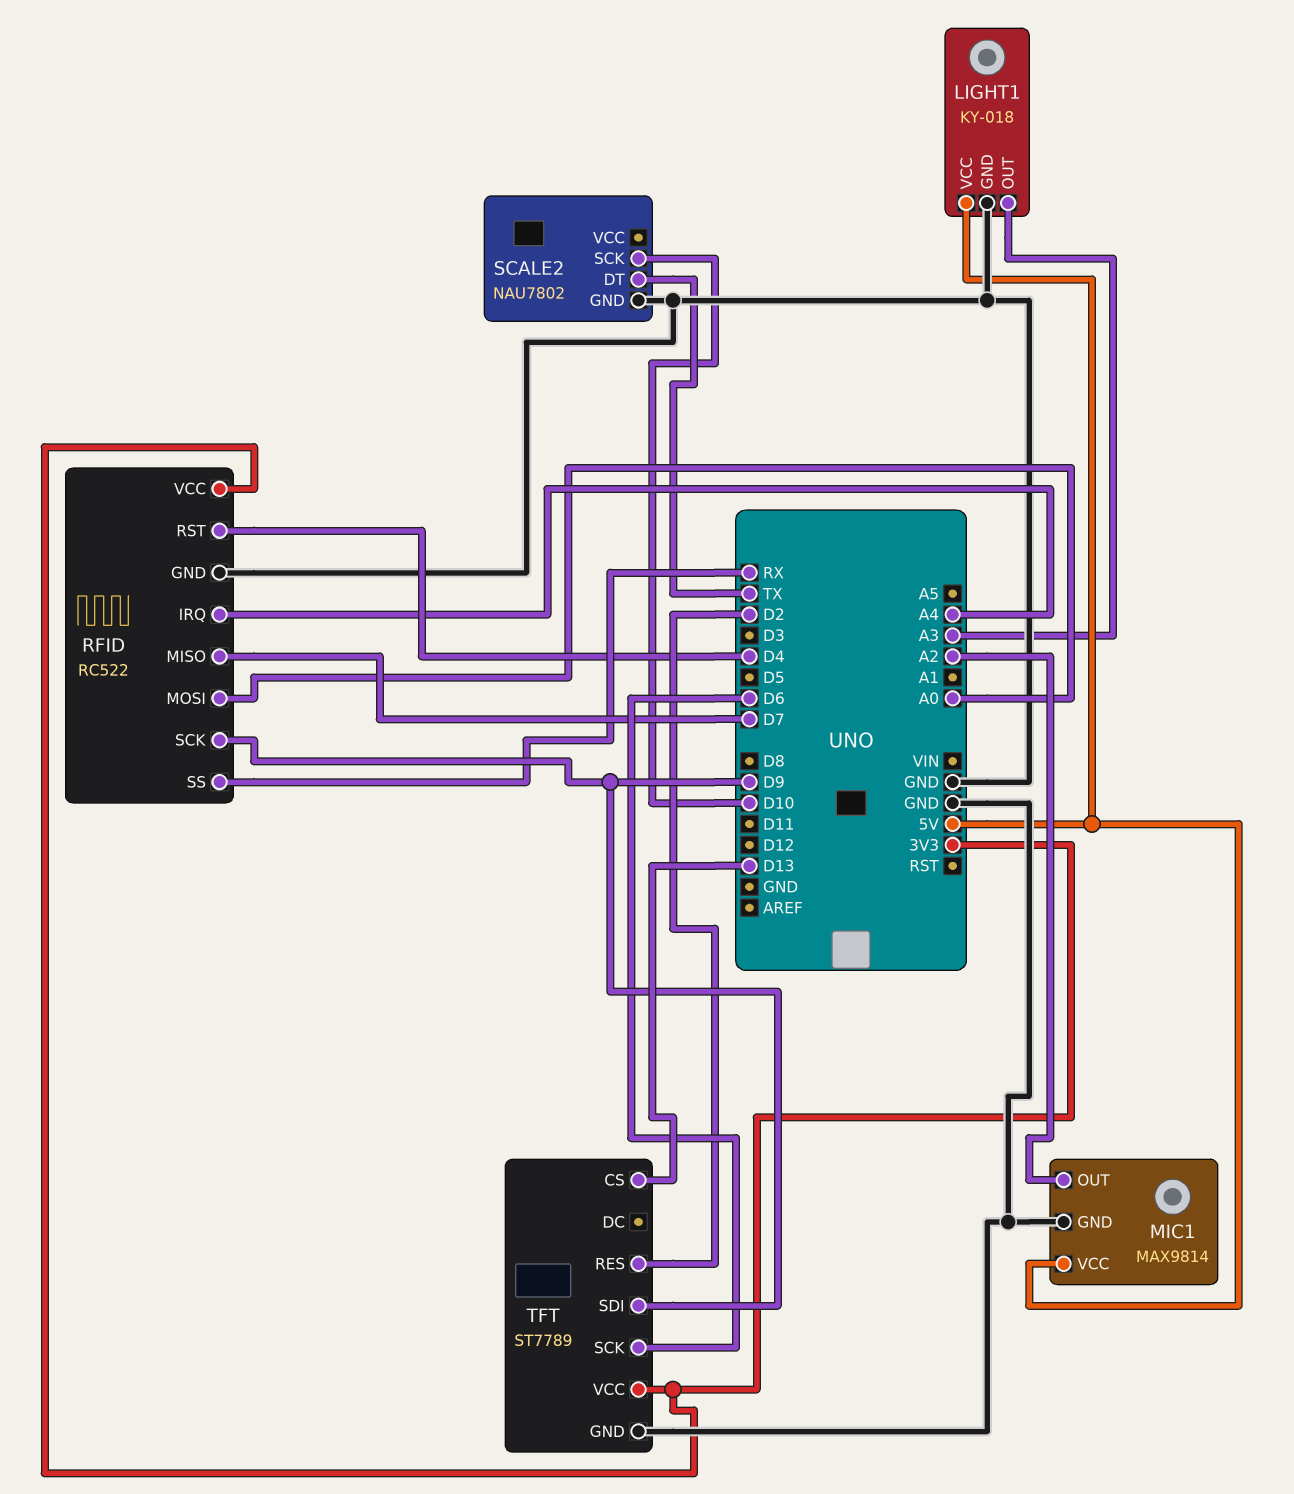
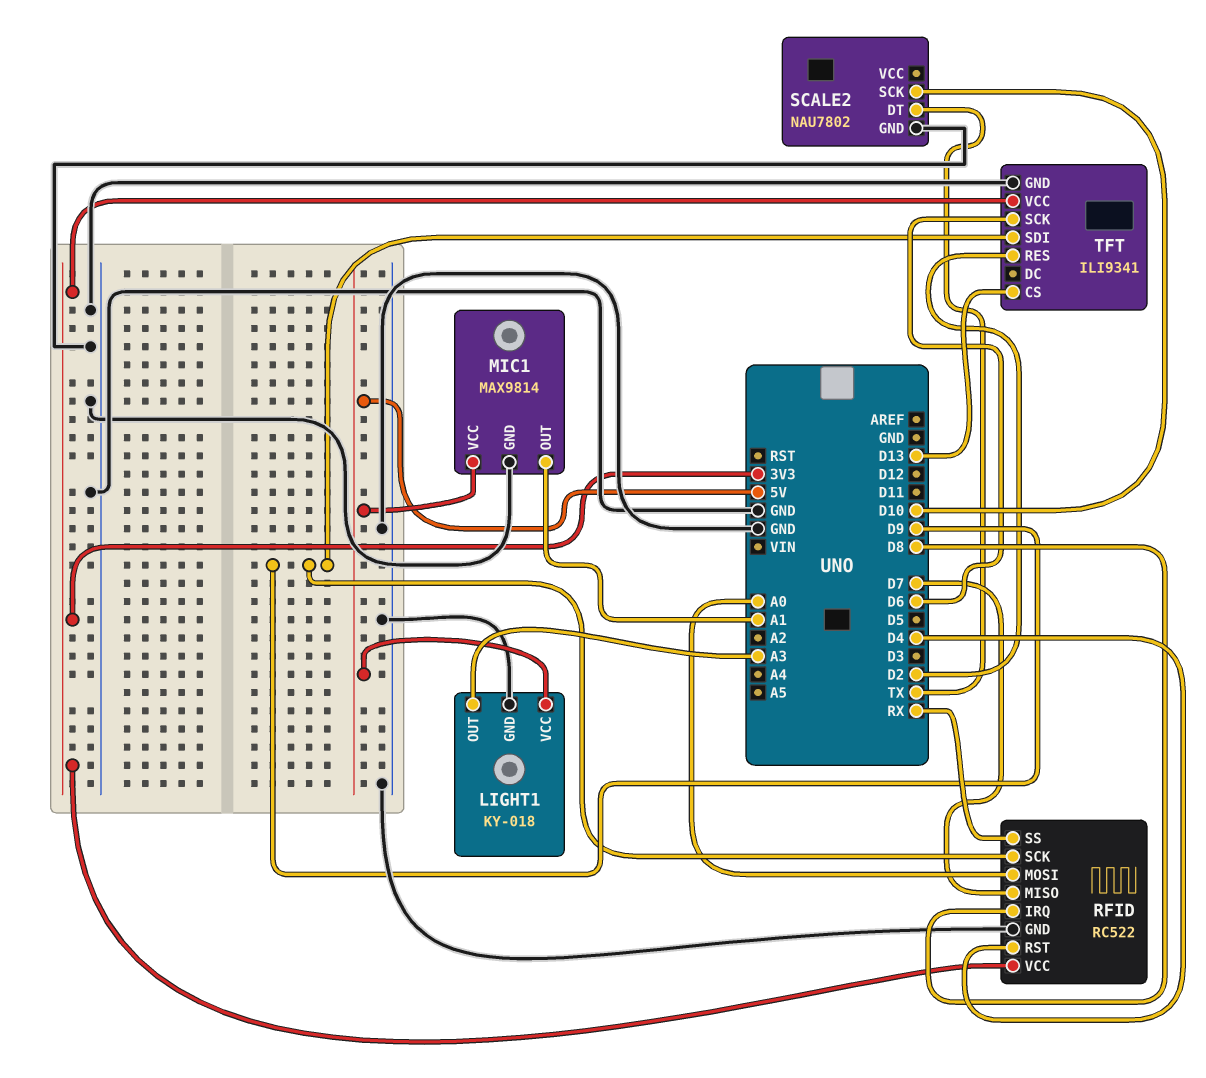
MIC1 pin OUT: A2 -> A1
RFID pin IRQ: A4 -> D8
TFT: ST7789 -> ILI9341

